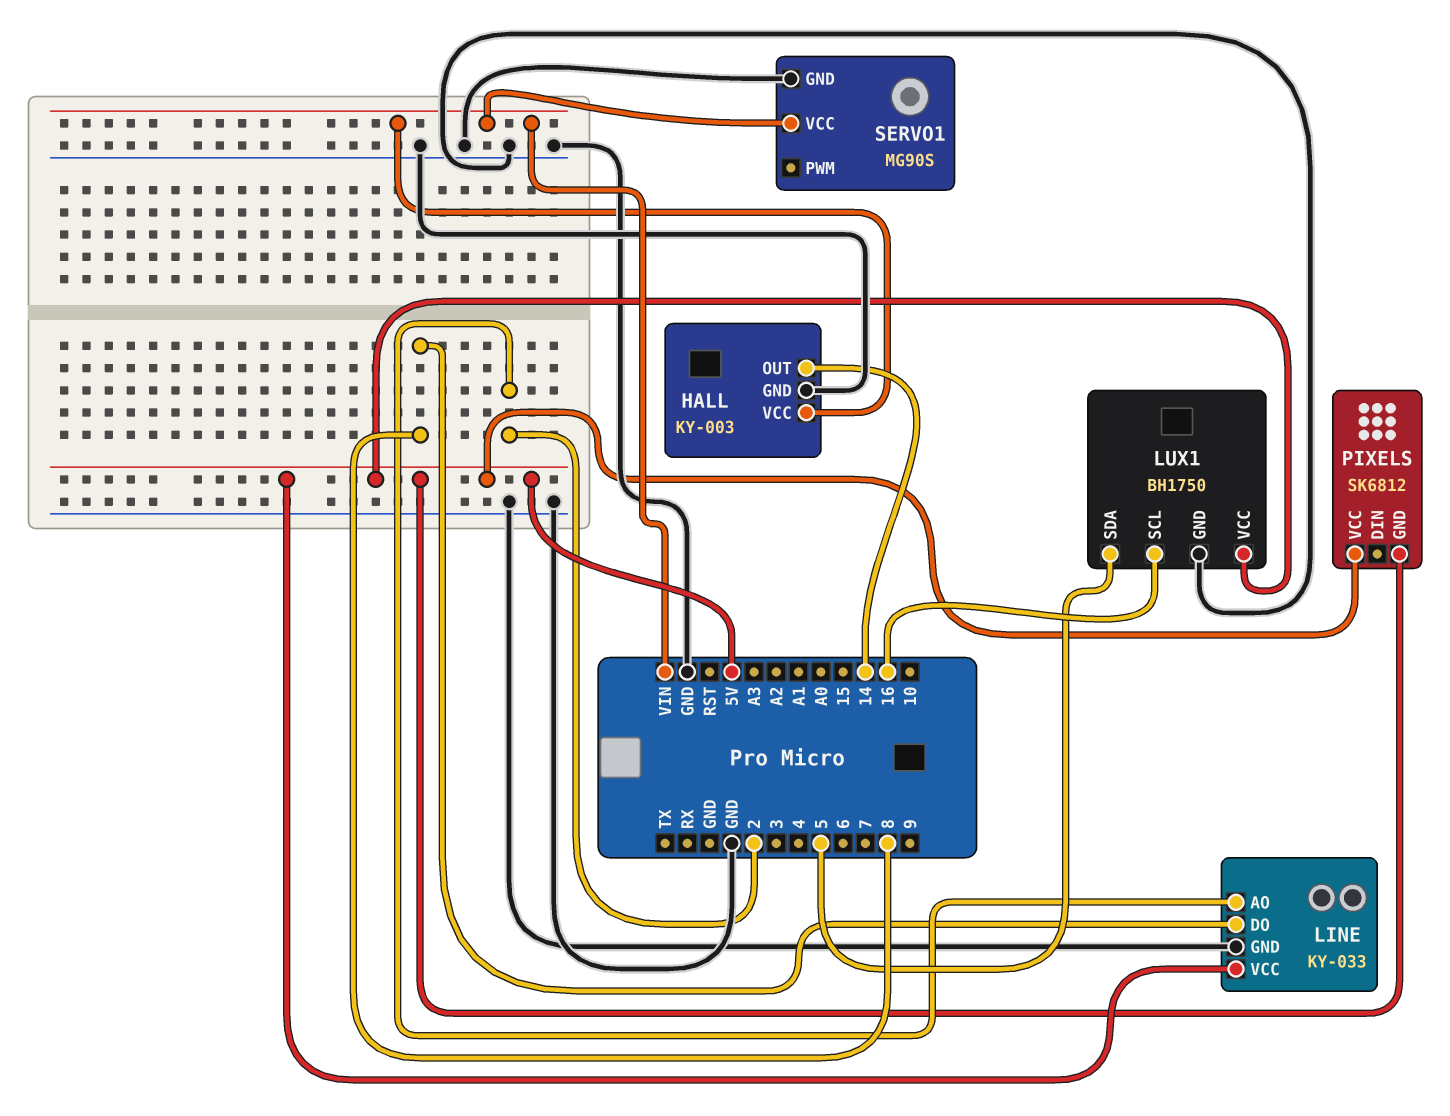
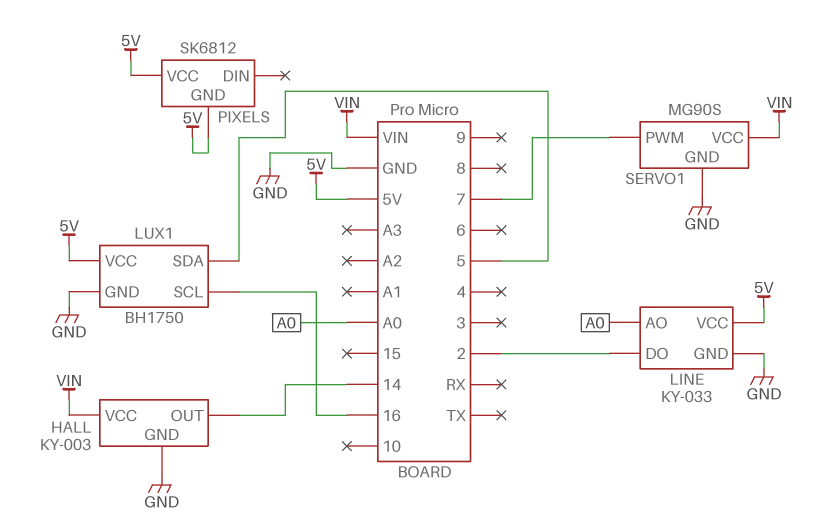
LINE pin AO: 2 -> A0
LINE pin DO: 8 -> 2
SERVO1 pin PWM: none -> 7

